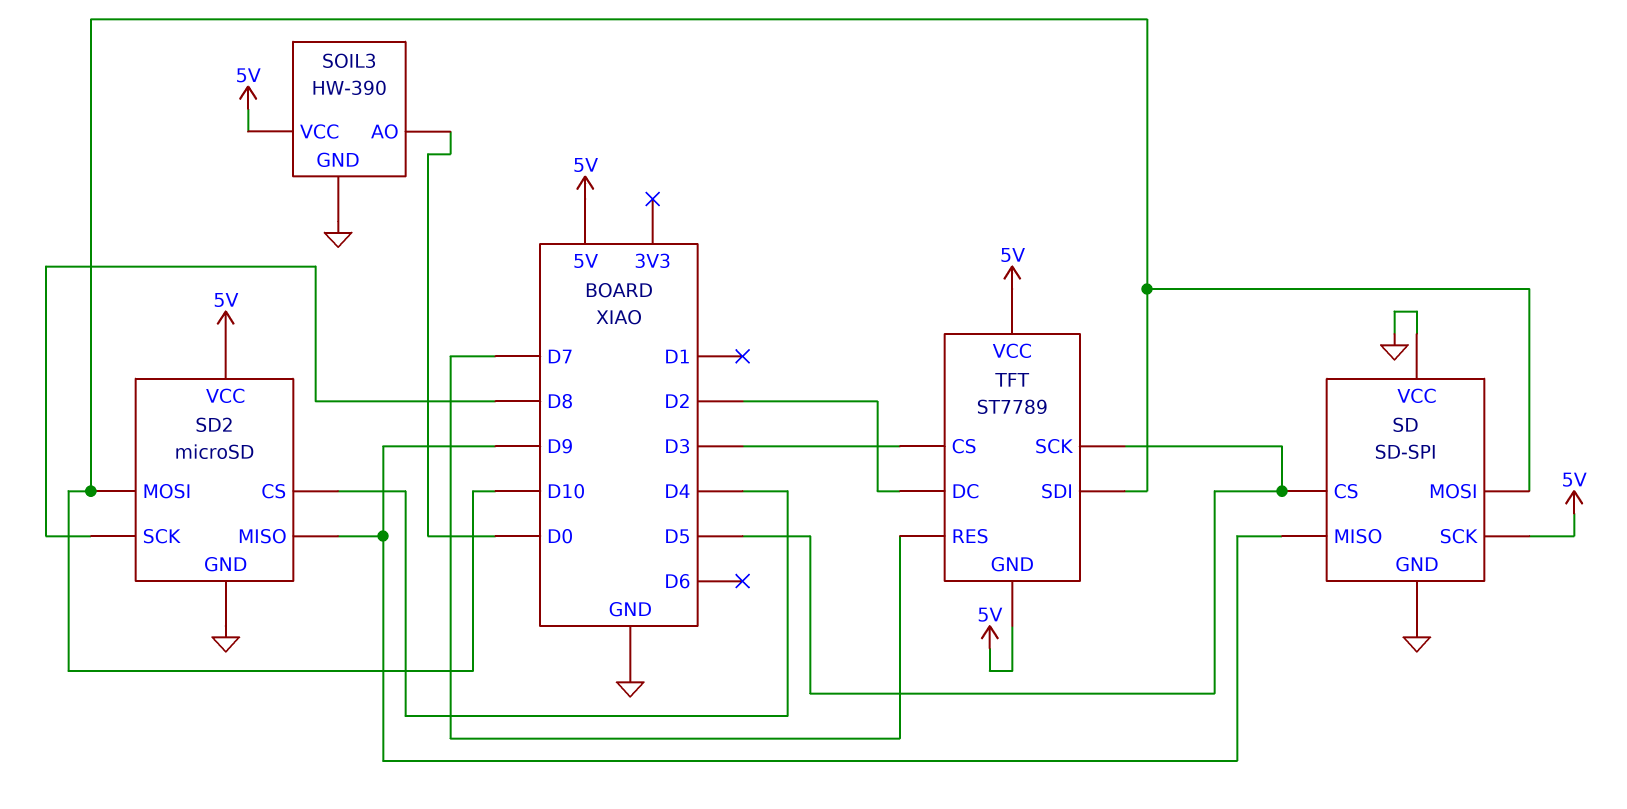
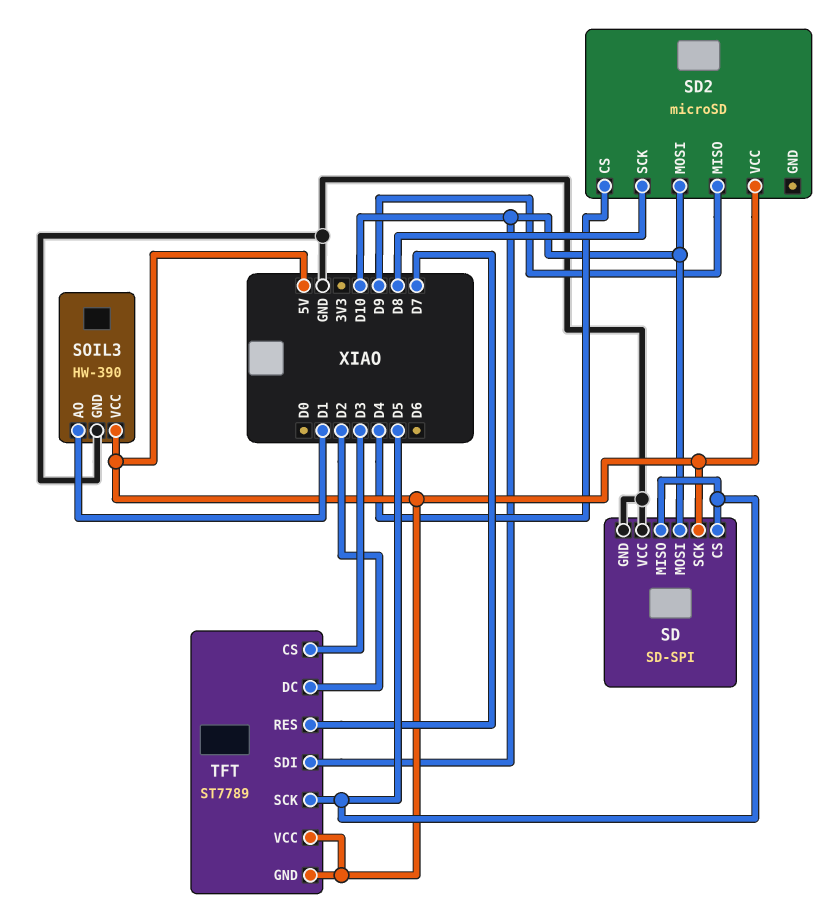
SD pin MISO: D9 -> D5
SD2 pin GND: GND -> none
SOIL3 pin AO: D0 -> D1

